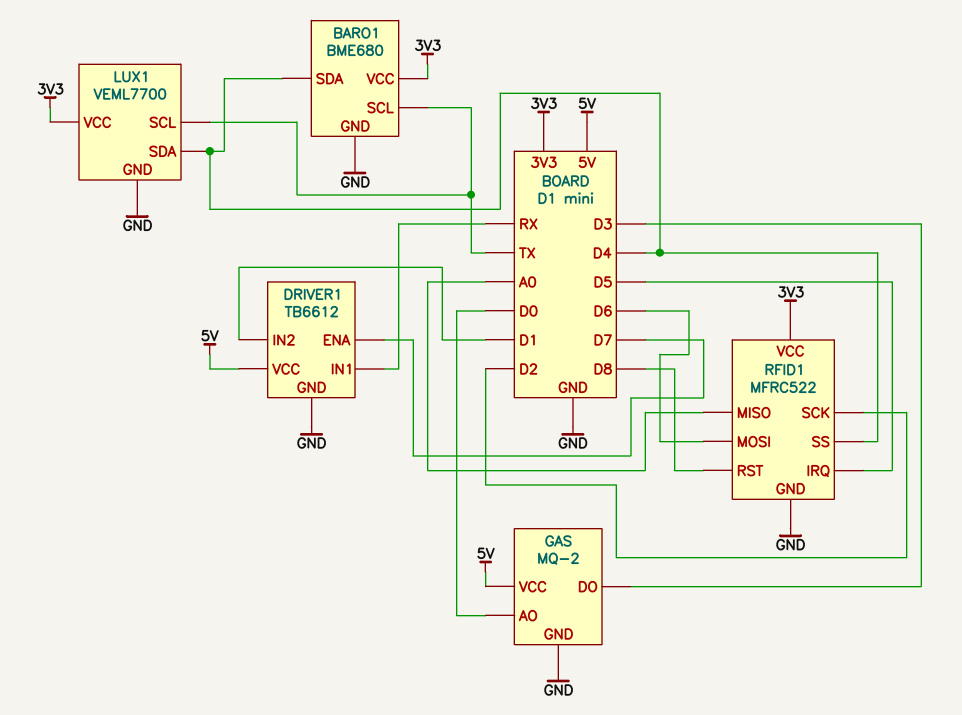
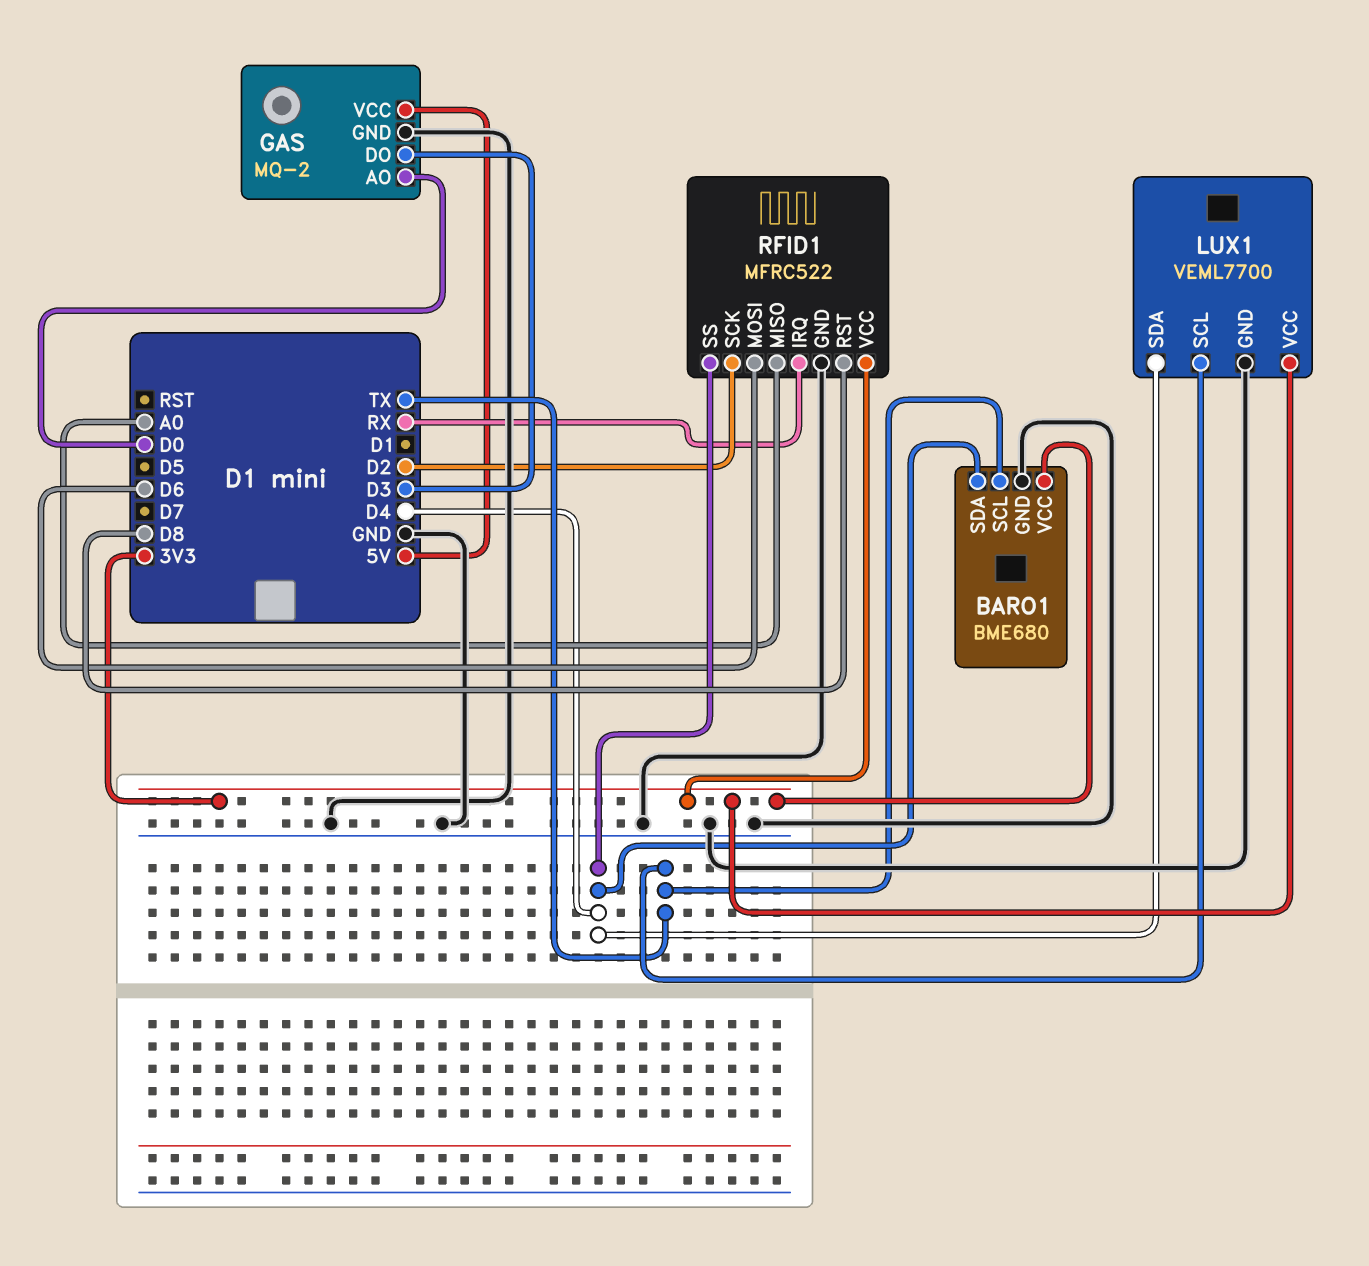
DRIVER1: TB6612 -> none
DRIVER1 pin ENA: D7 -> none
DRIVER1 pin GND: GND -> none
DRIVER1 pin IN1: RX -> none
DRIVER1 pin IN2: D1 -> none
DRIVER1 pin VCC: 5V -> none
RFID1 pin IRQ: D5 -> RX

